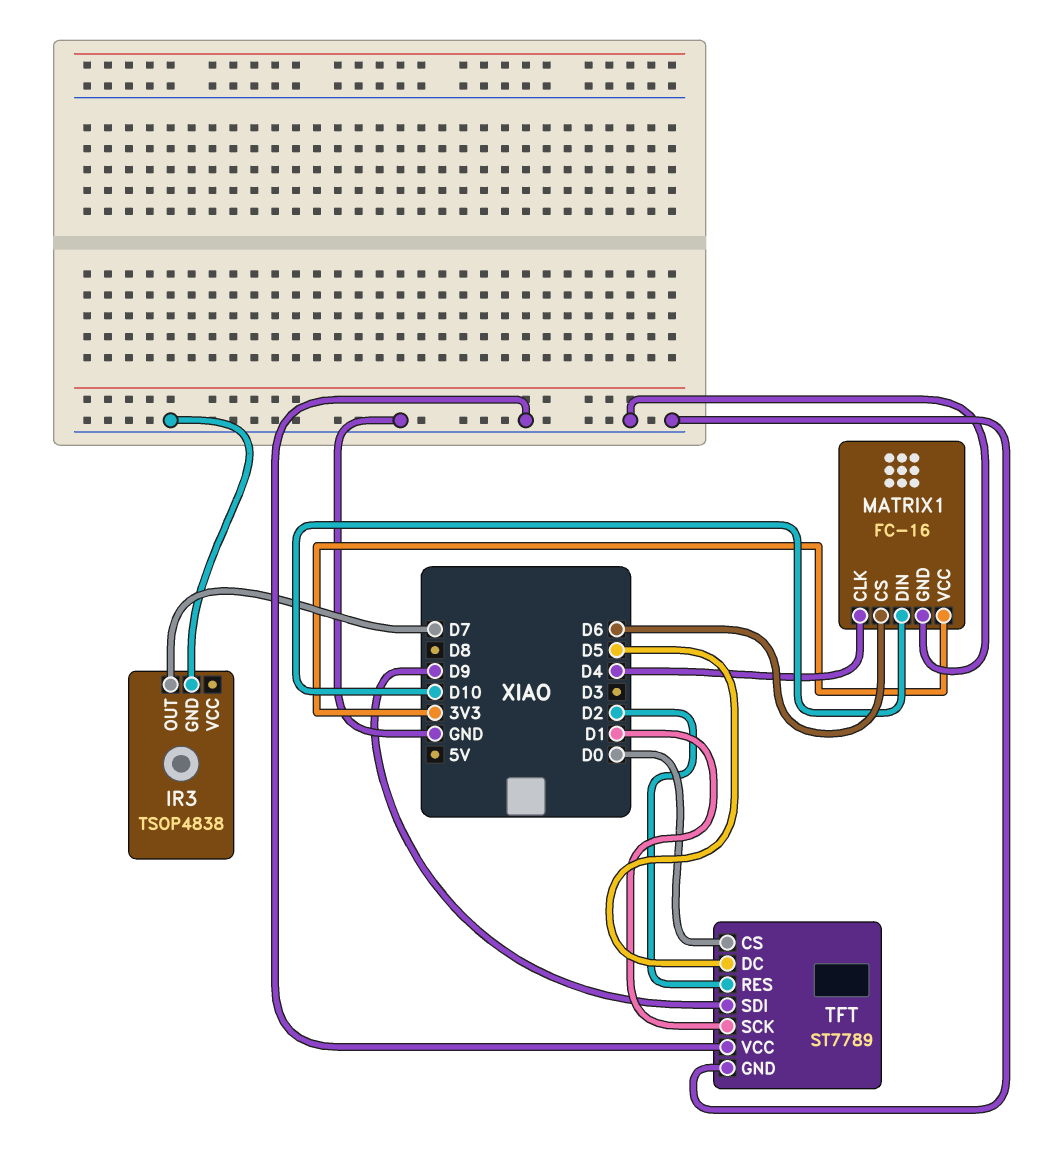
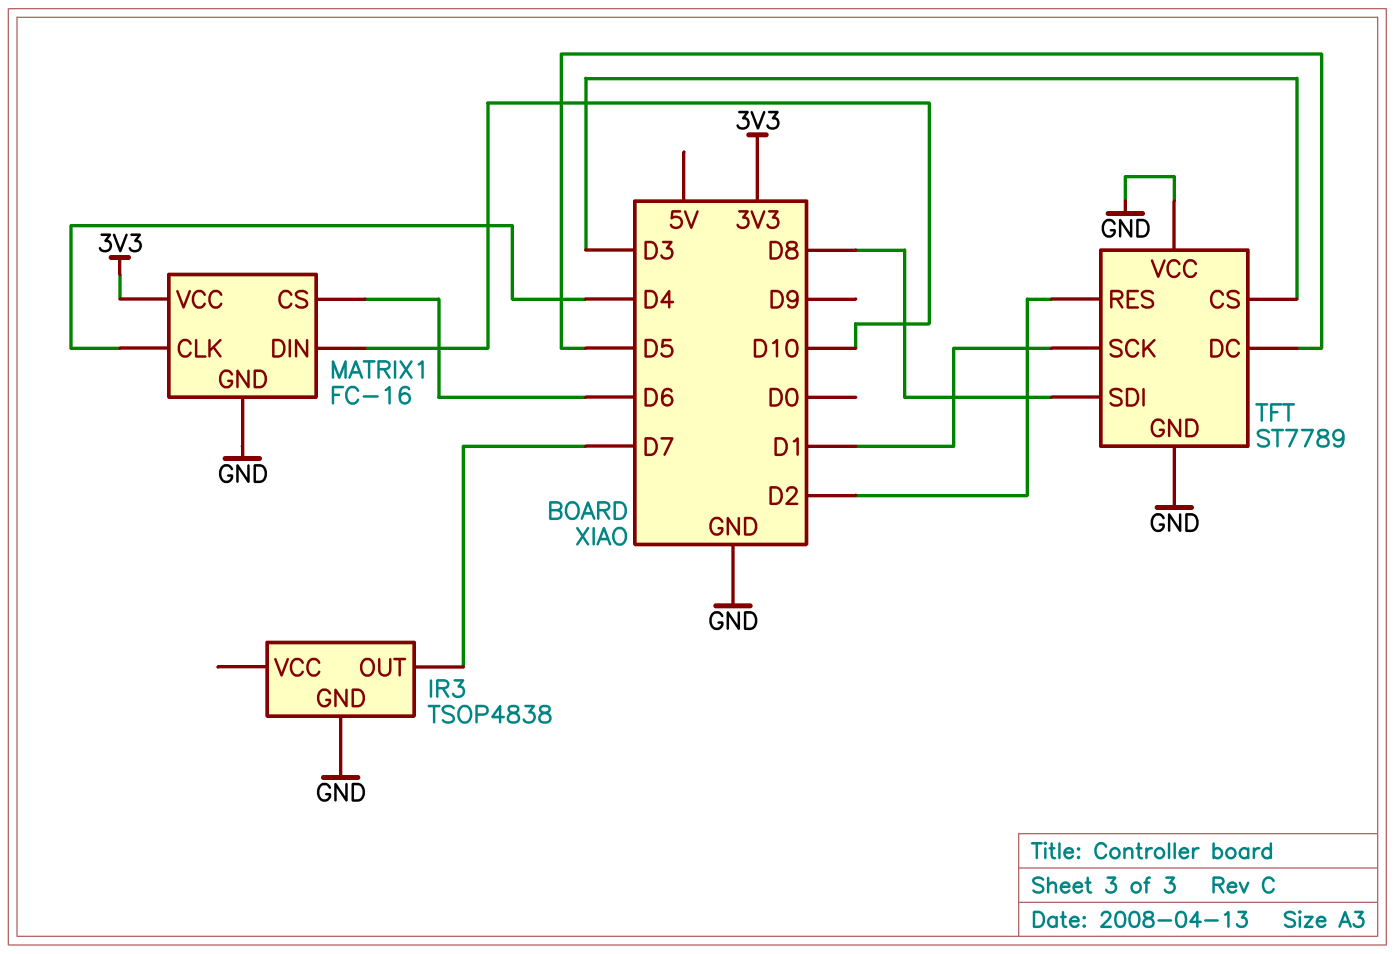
TFT pin CS: D0 -> D3
TFT pin SDI: D9 -> D8

